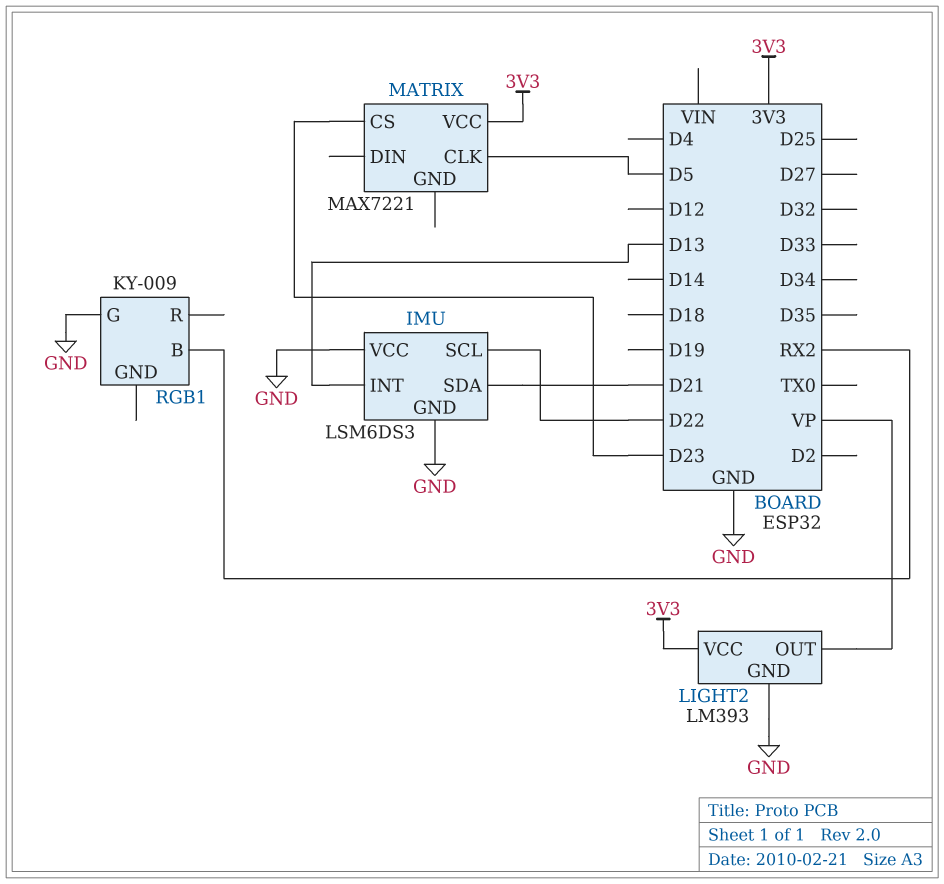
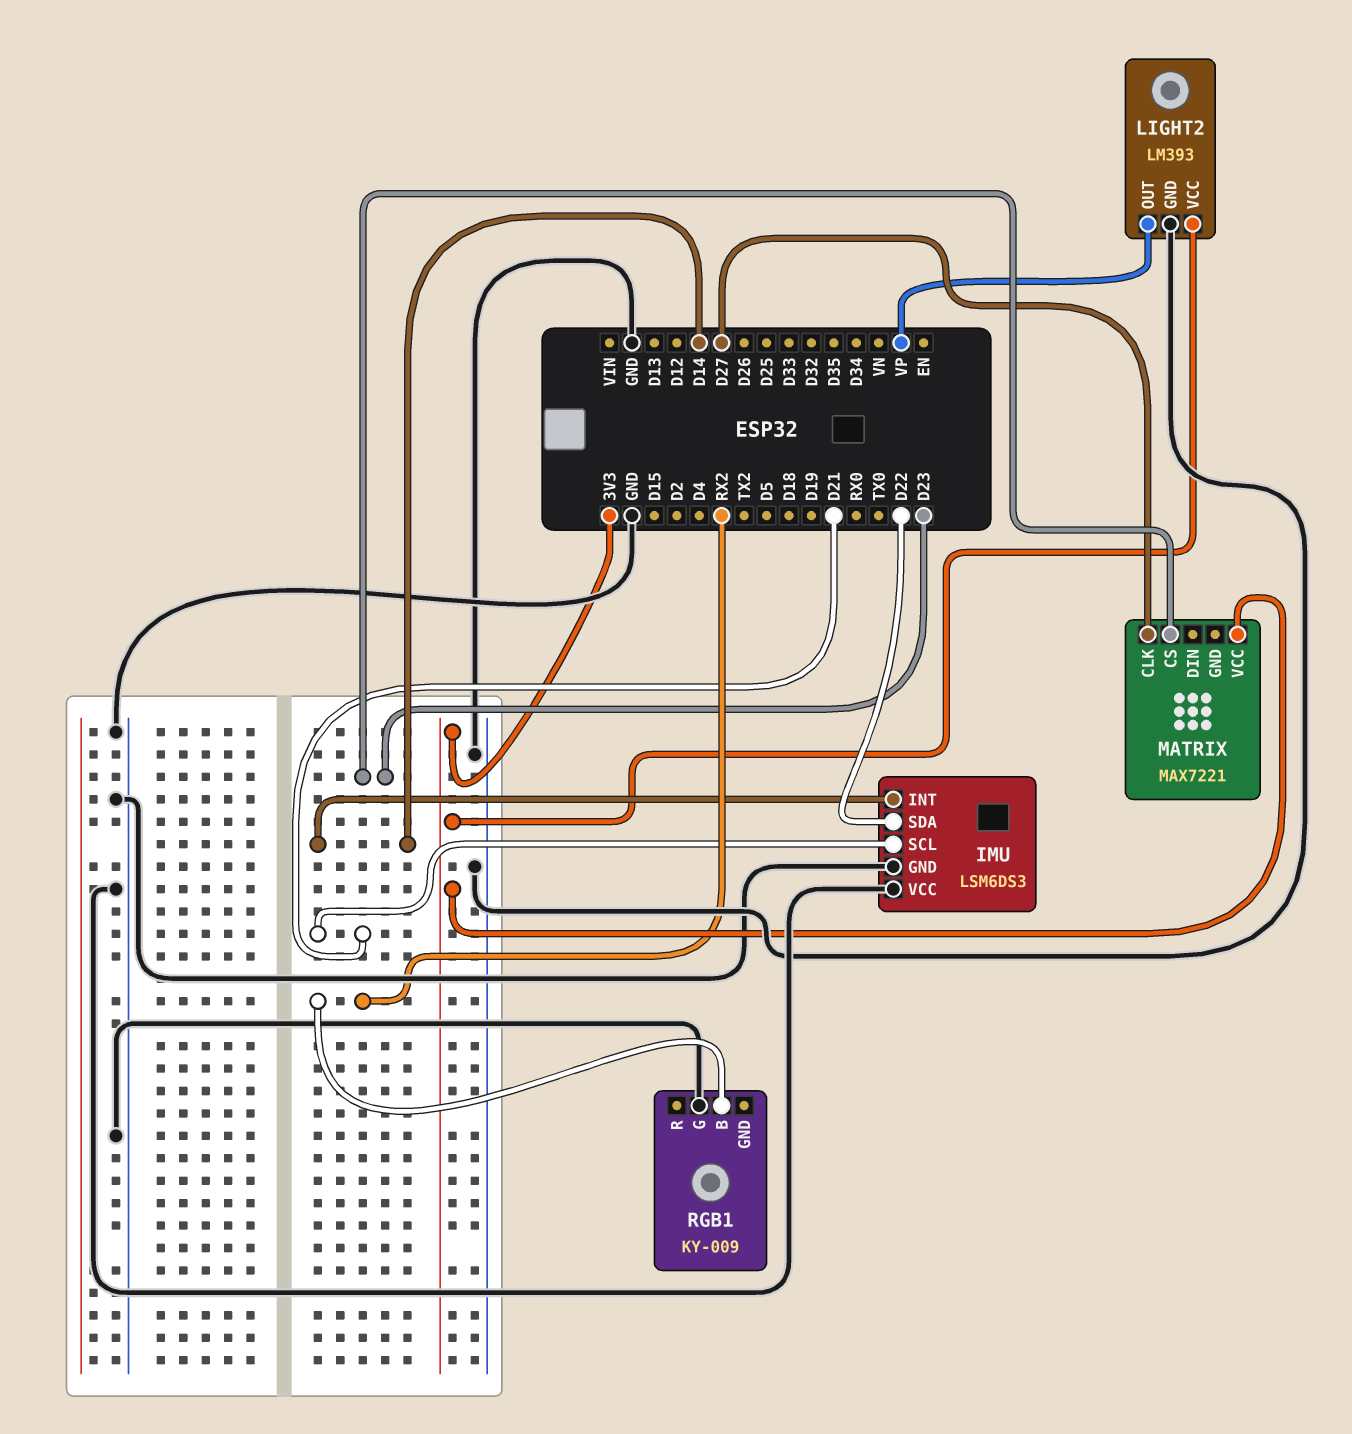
IMU pin INT: D13 -> D14
IMU pin SCL: D22 -> D21
IMU pin SDA: D21 -> D22
MATRIX pin CLK: D5 -> D27

